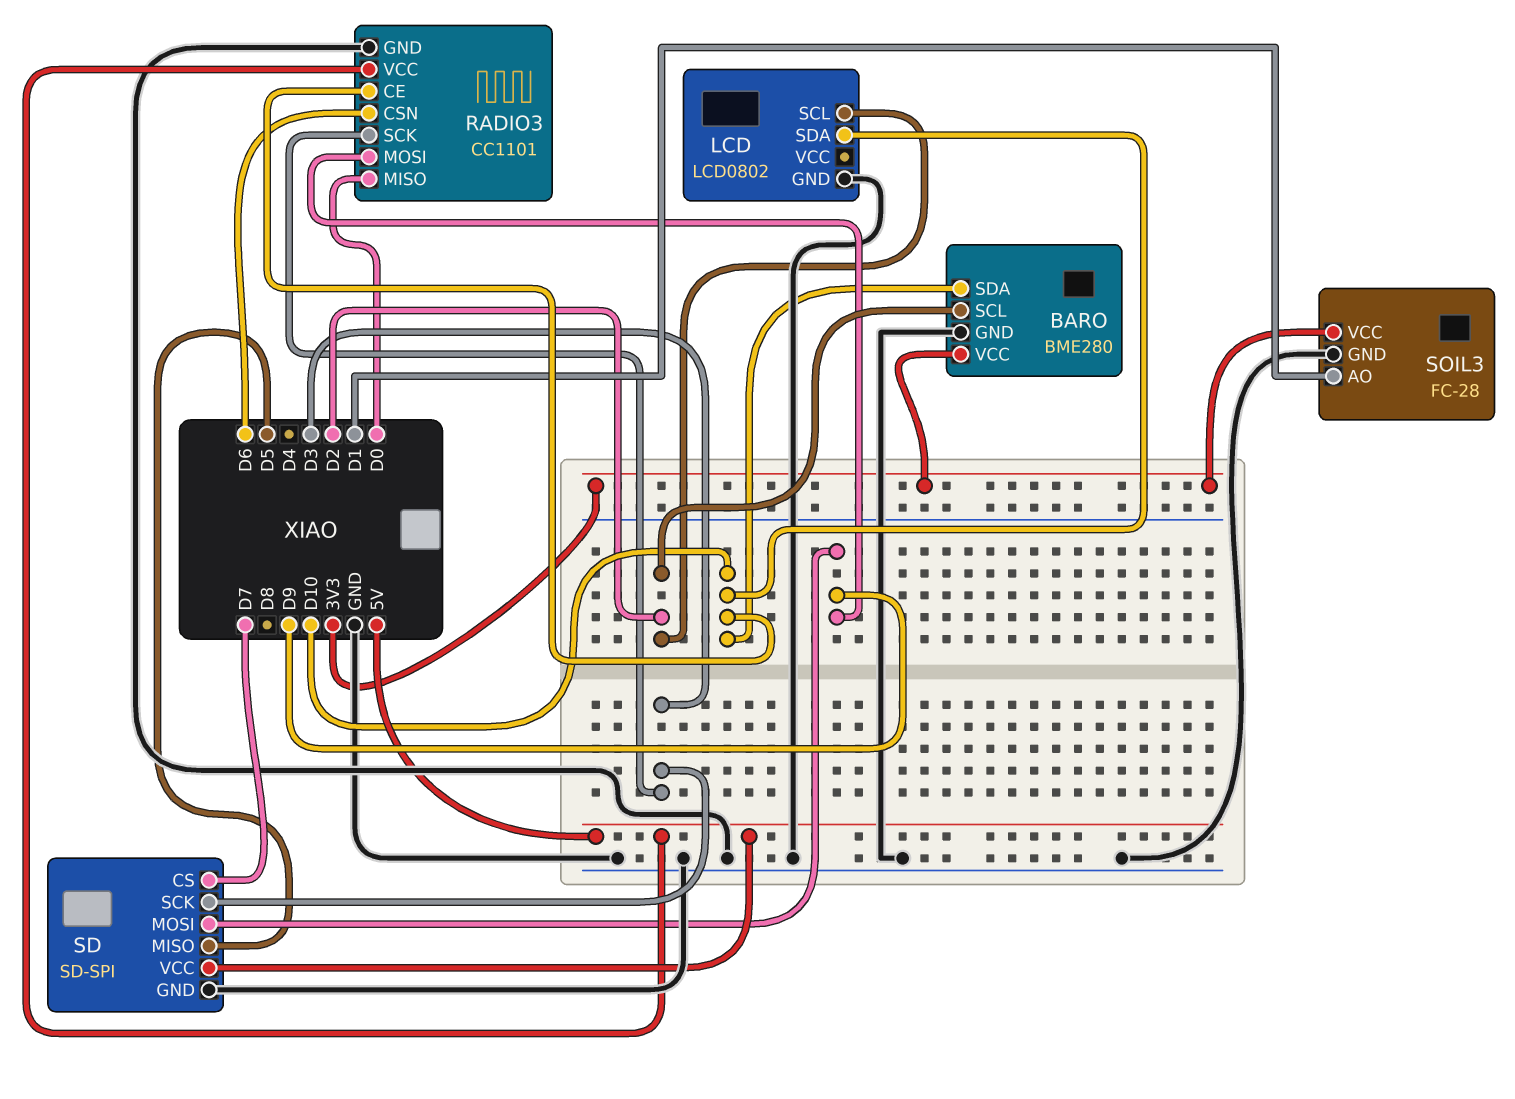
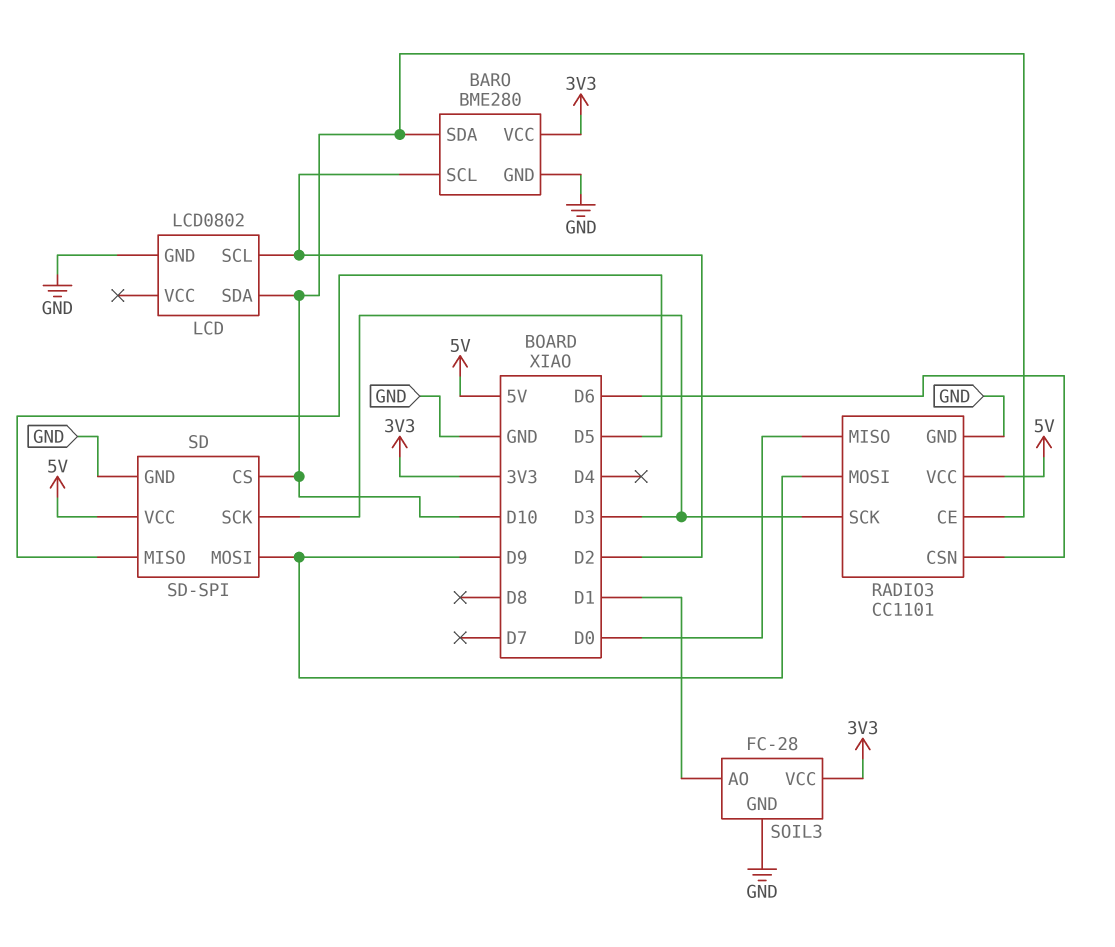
SD pin CS: D7 -> D10

